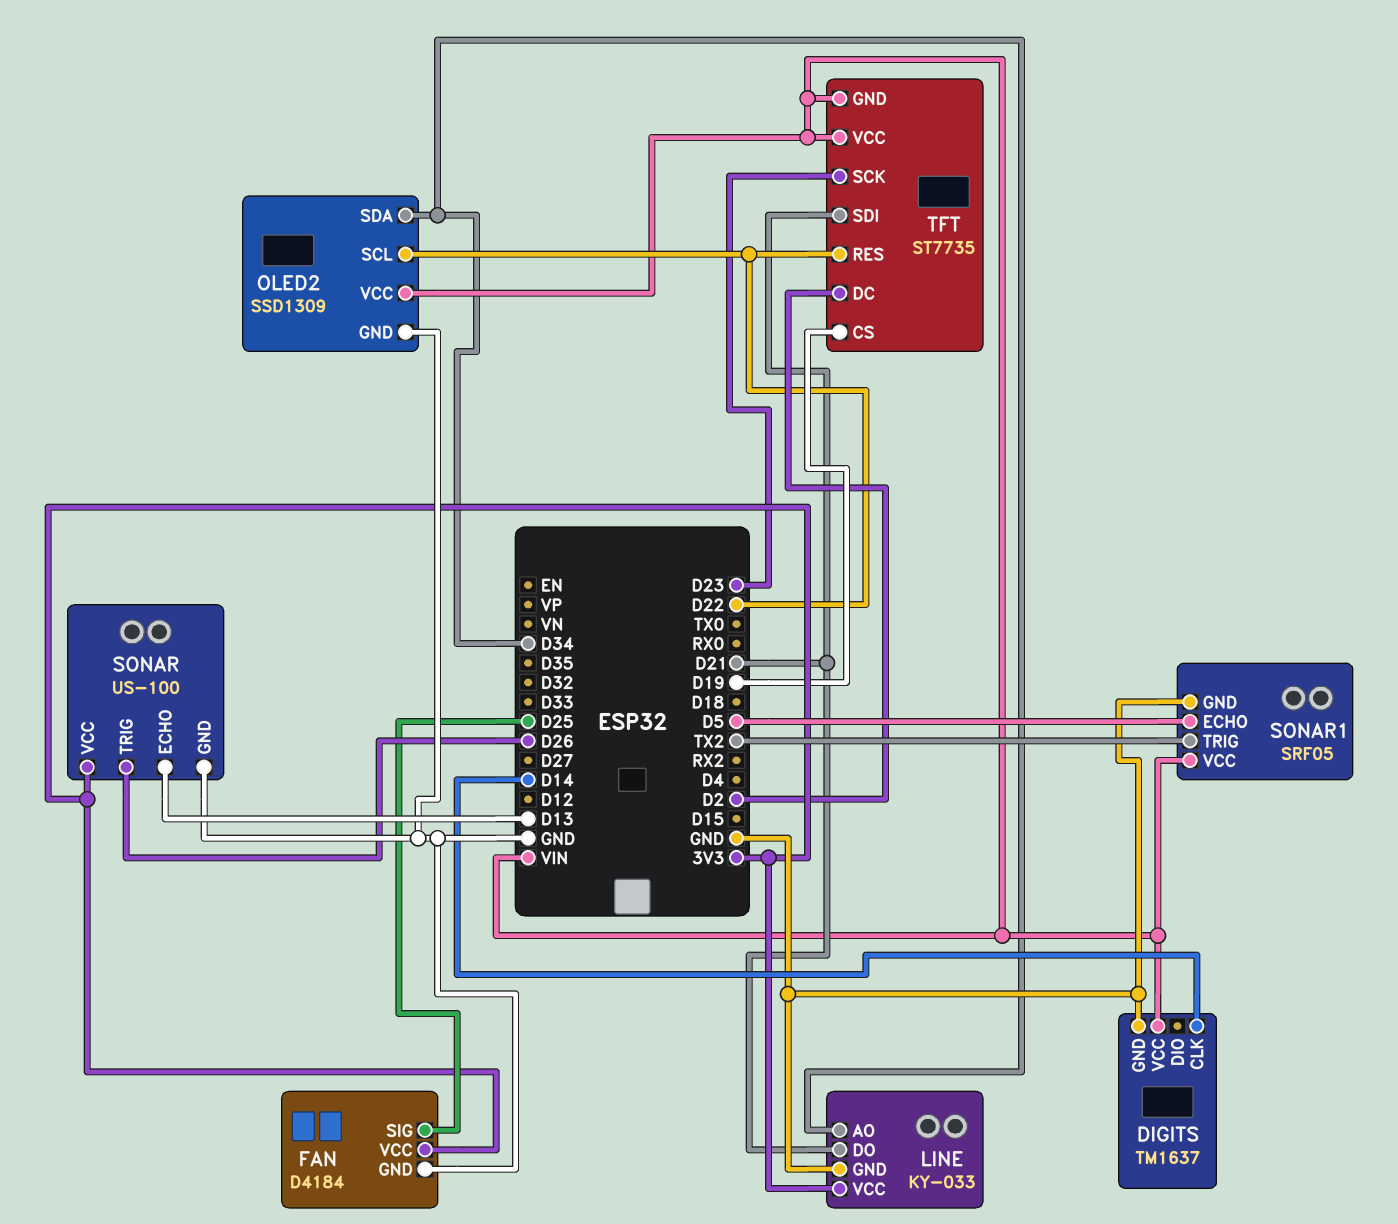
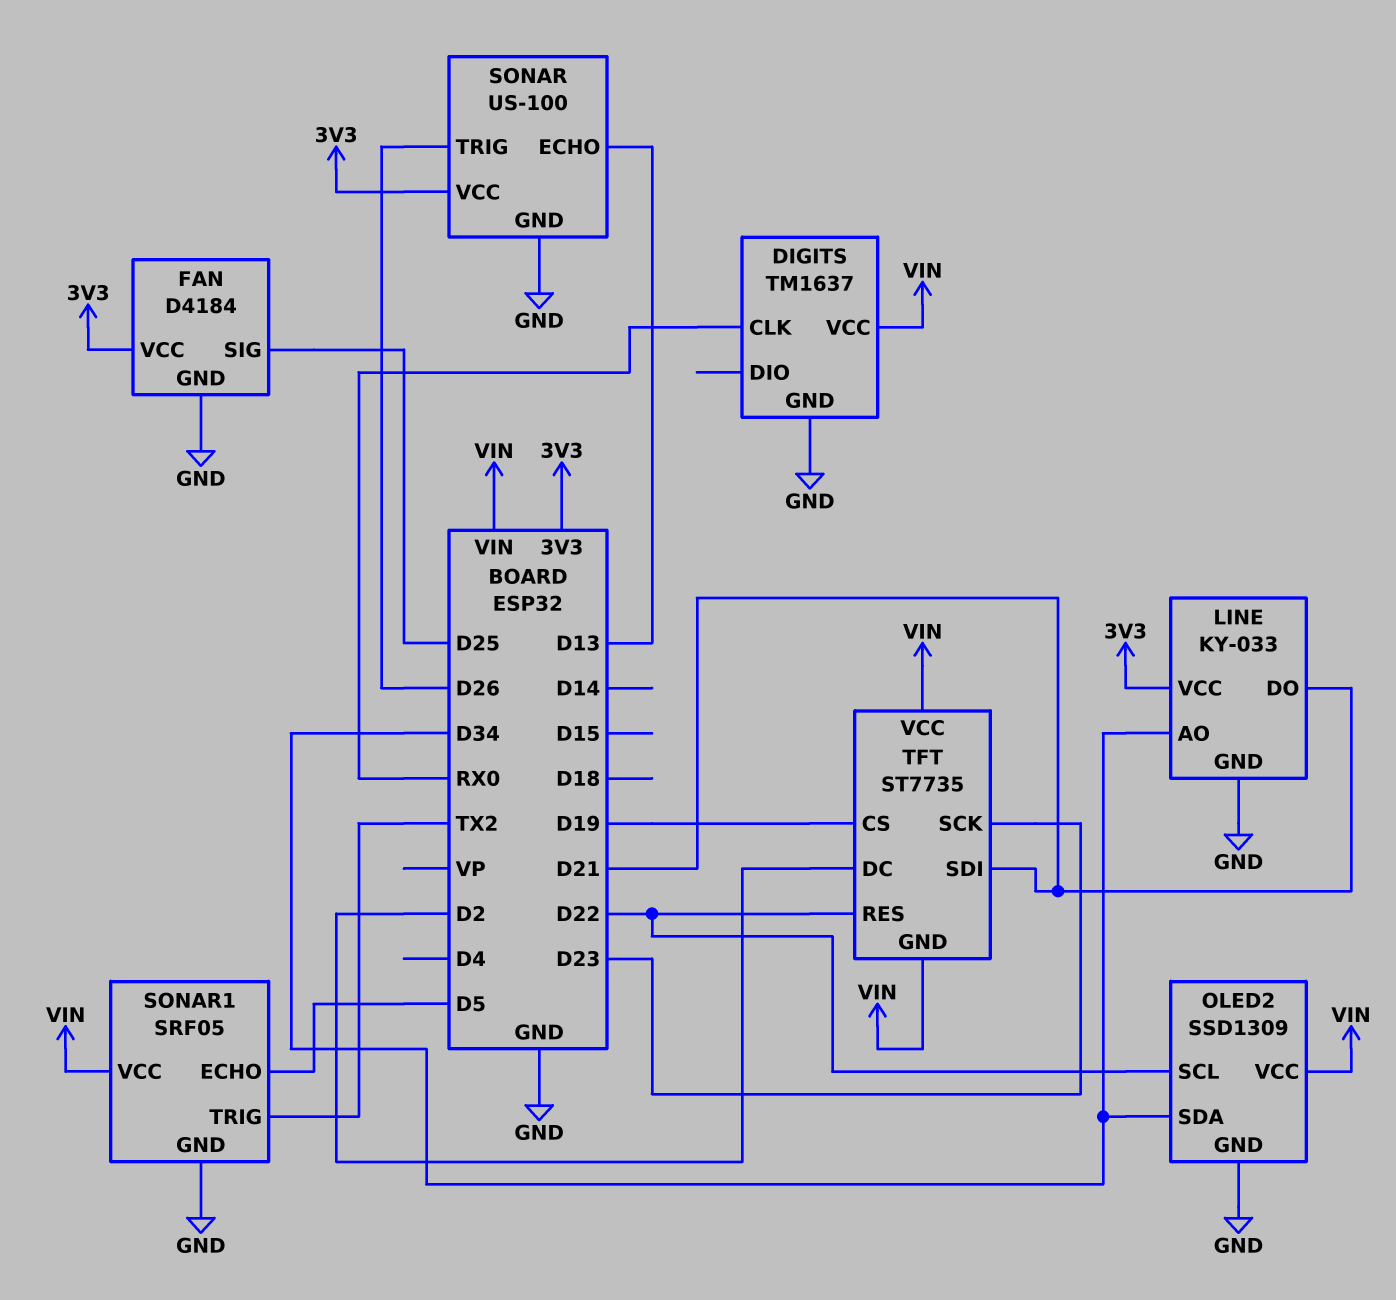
DIGITS pin CLK: D14 -> RX0

